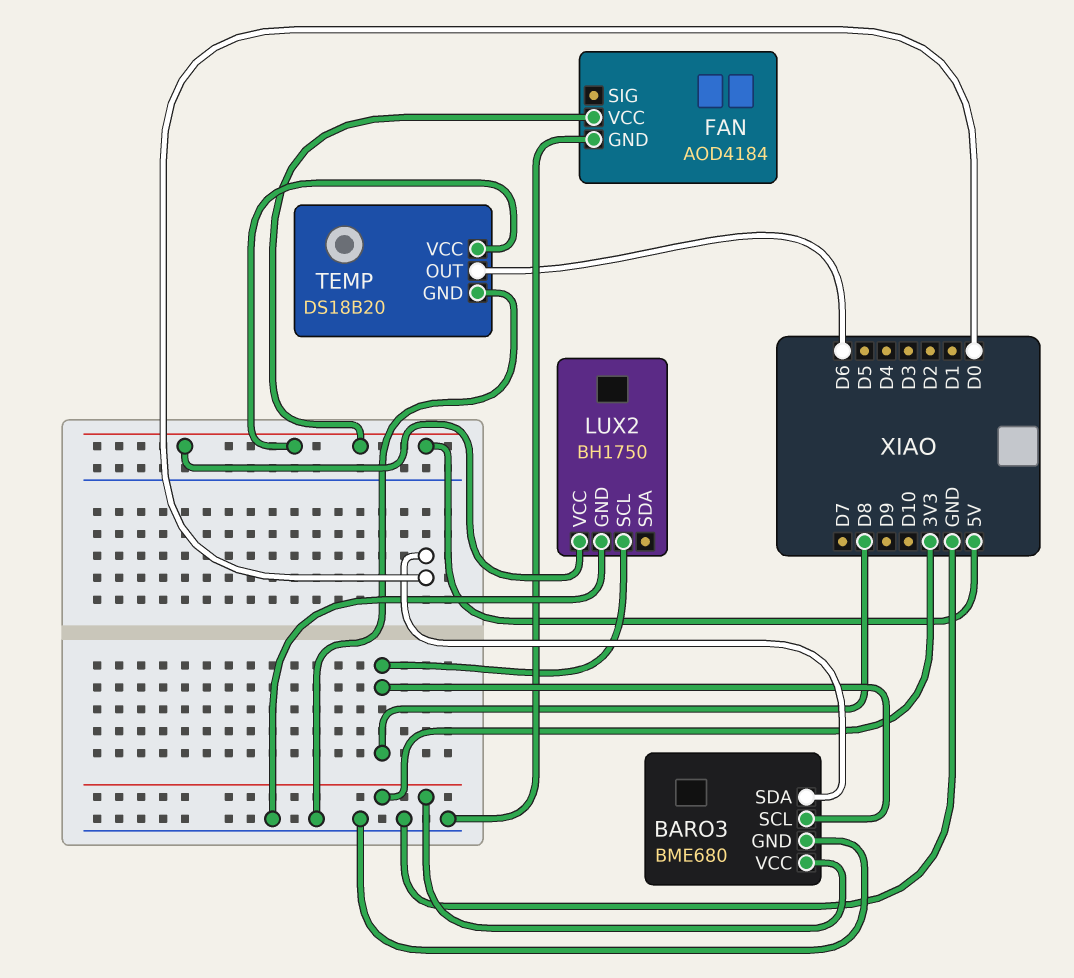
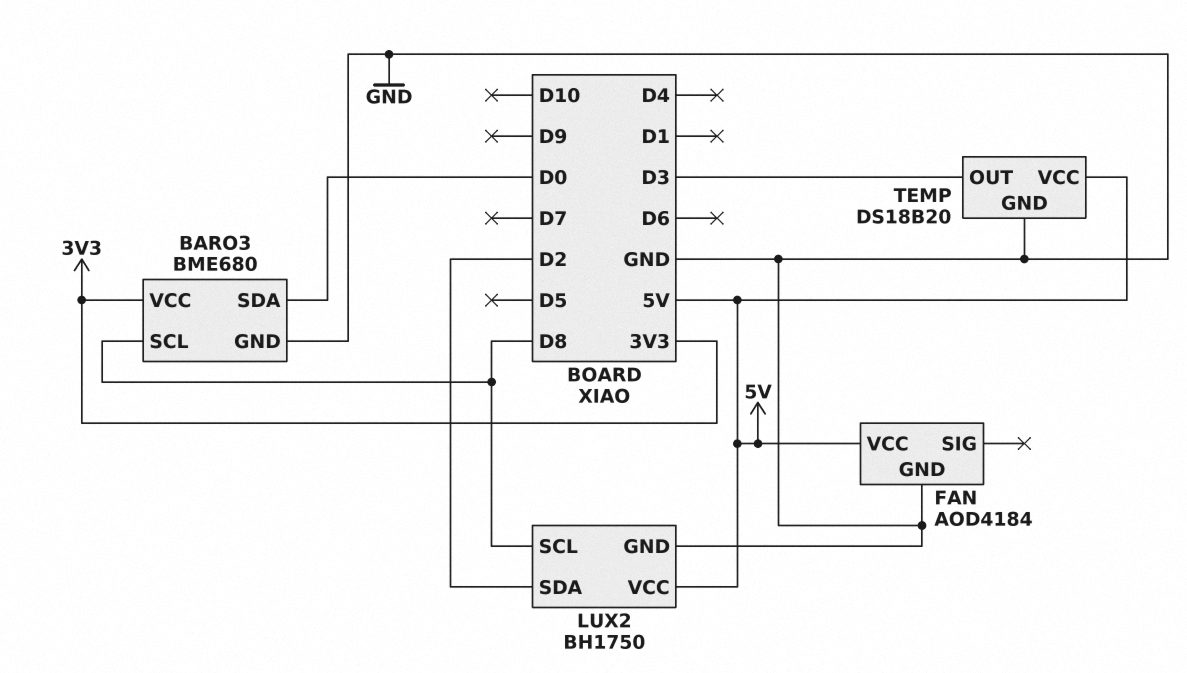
LUX2 pin SDA: none -> D2
TEMP pin OUT: D6 -> D3

